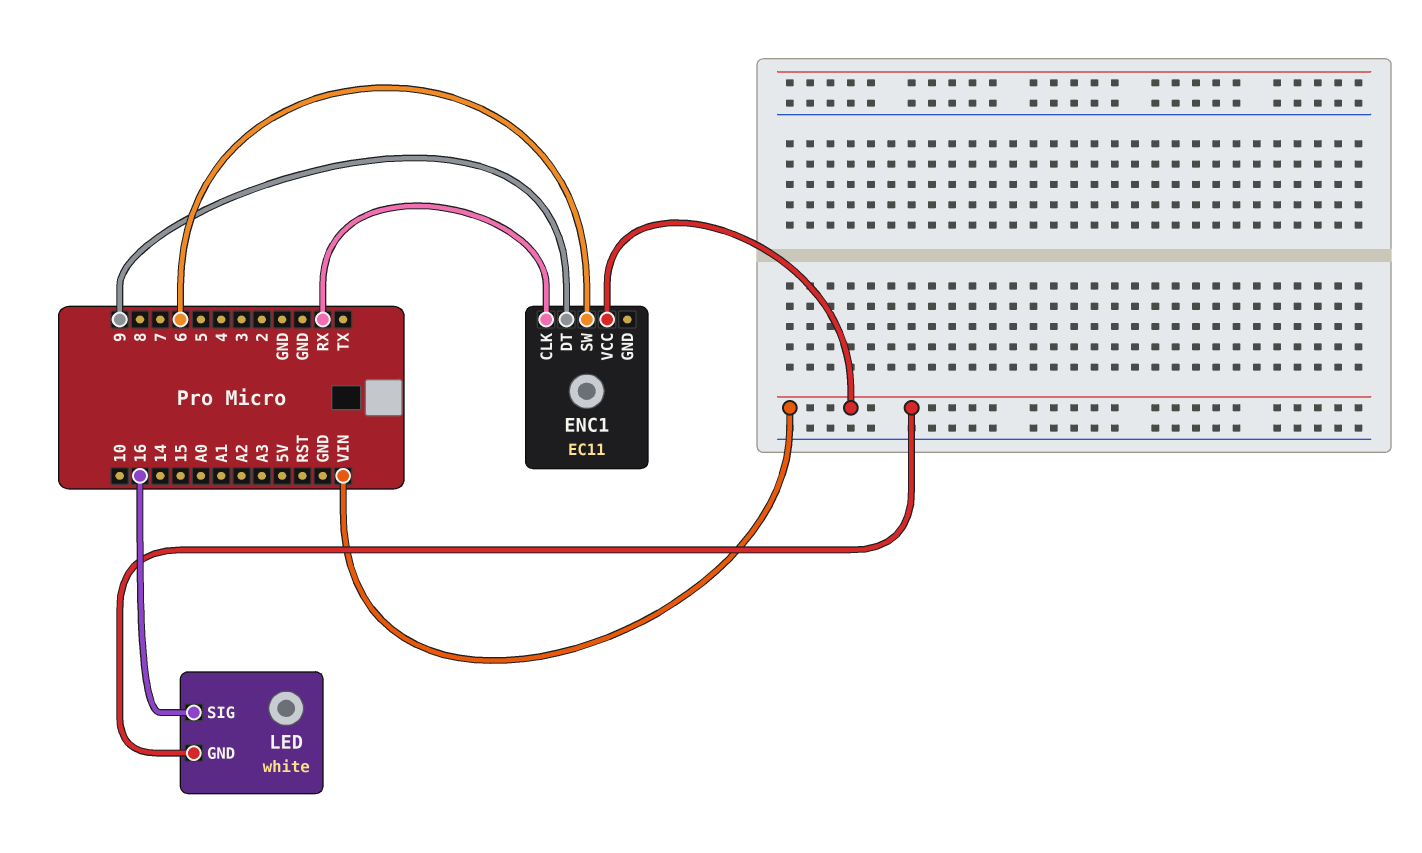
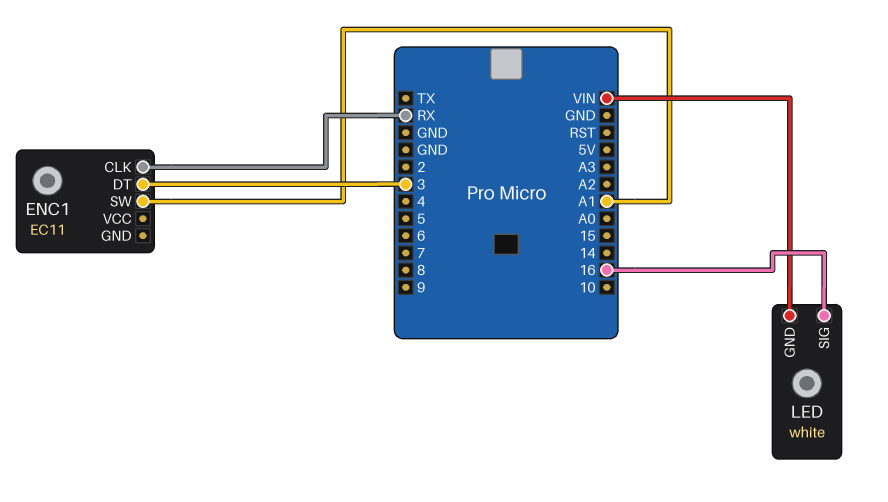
ENC1 pin DT: 9 -> 3
ENC1 pin SW: 6 -> A1
ENC1 pin VCC: VIN -> none

